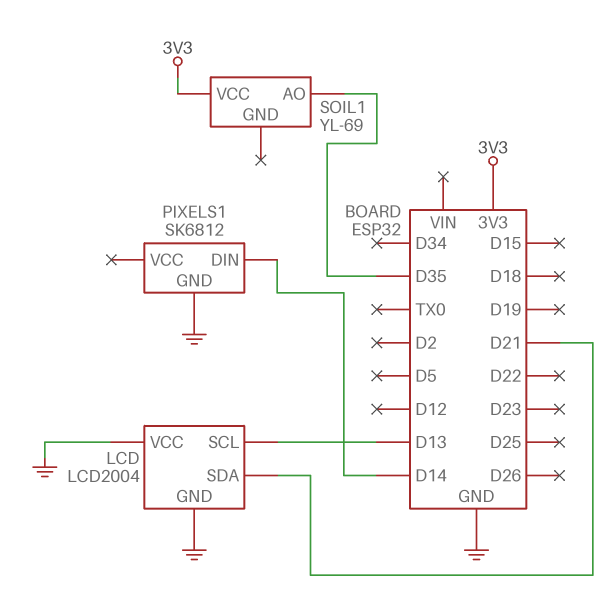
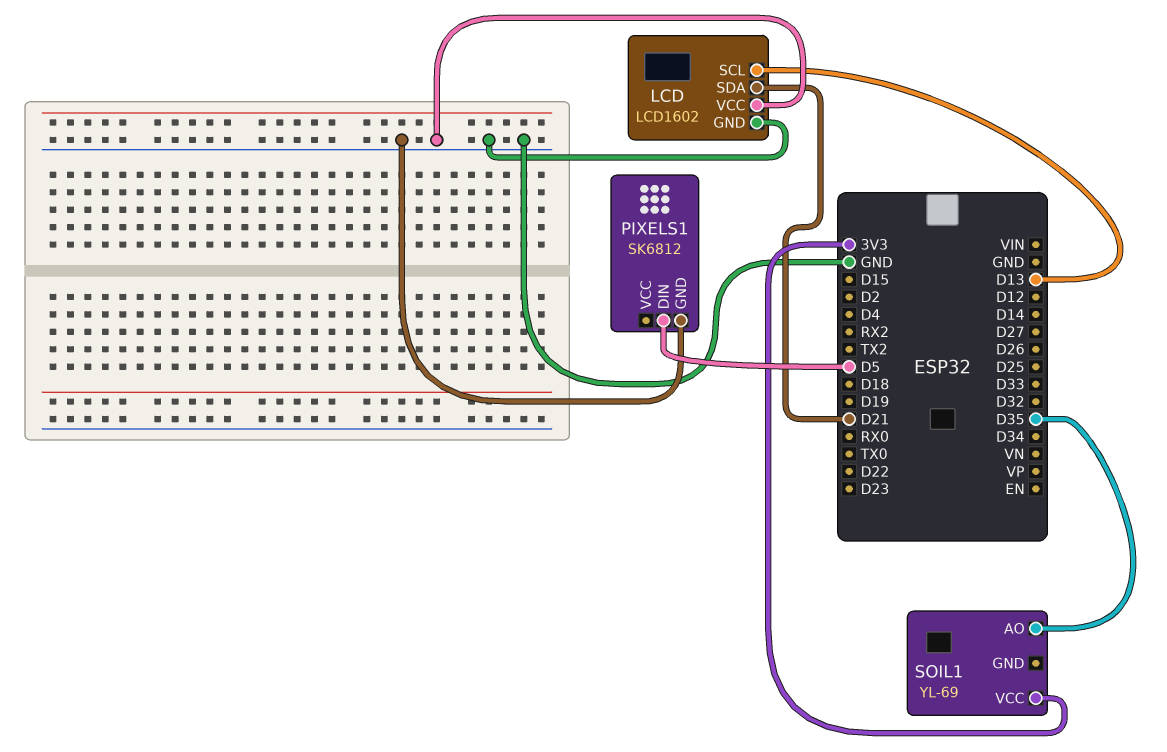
LCD: LCD2004 -> LCD1602
PIXELS1 pin DIN: D14 -> D5

